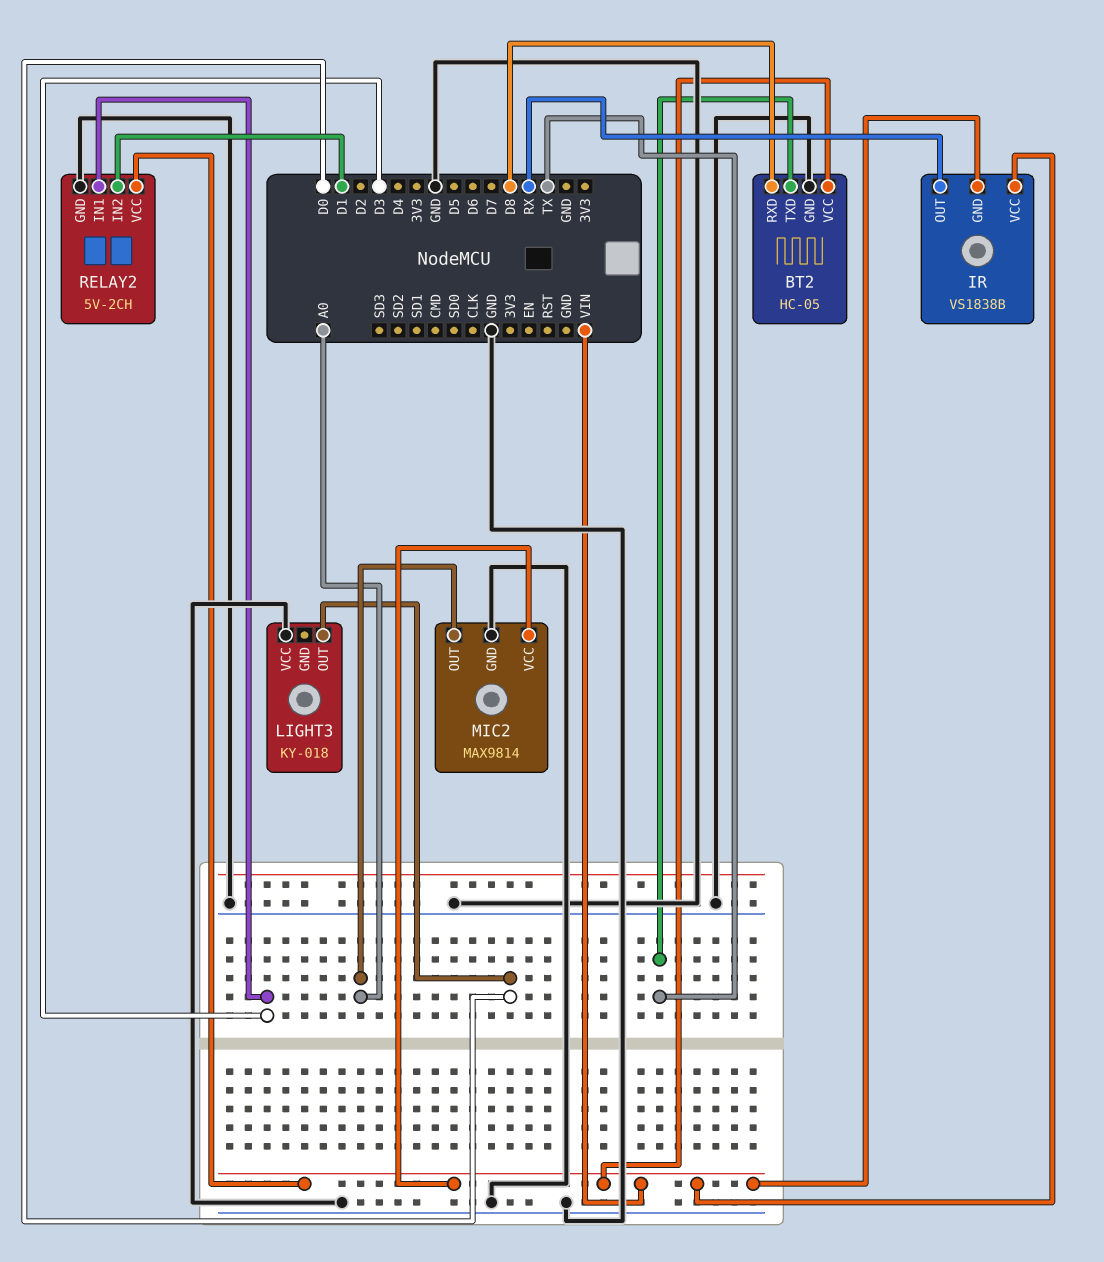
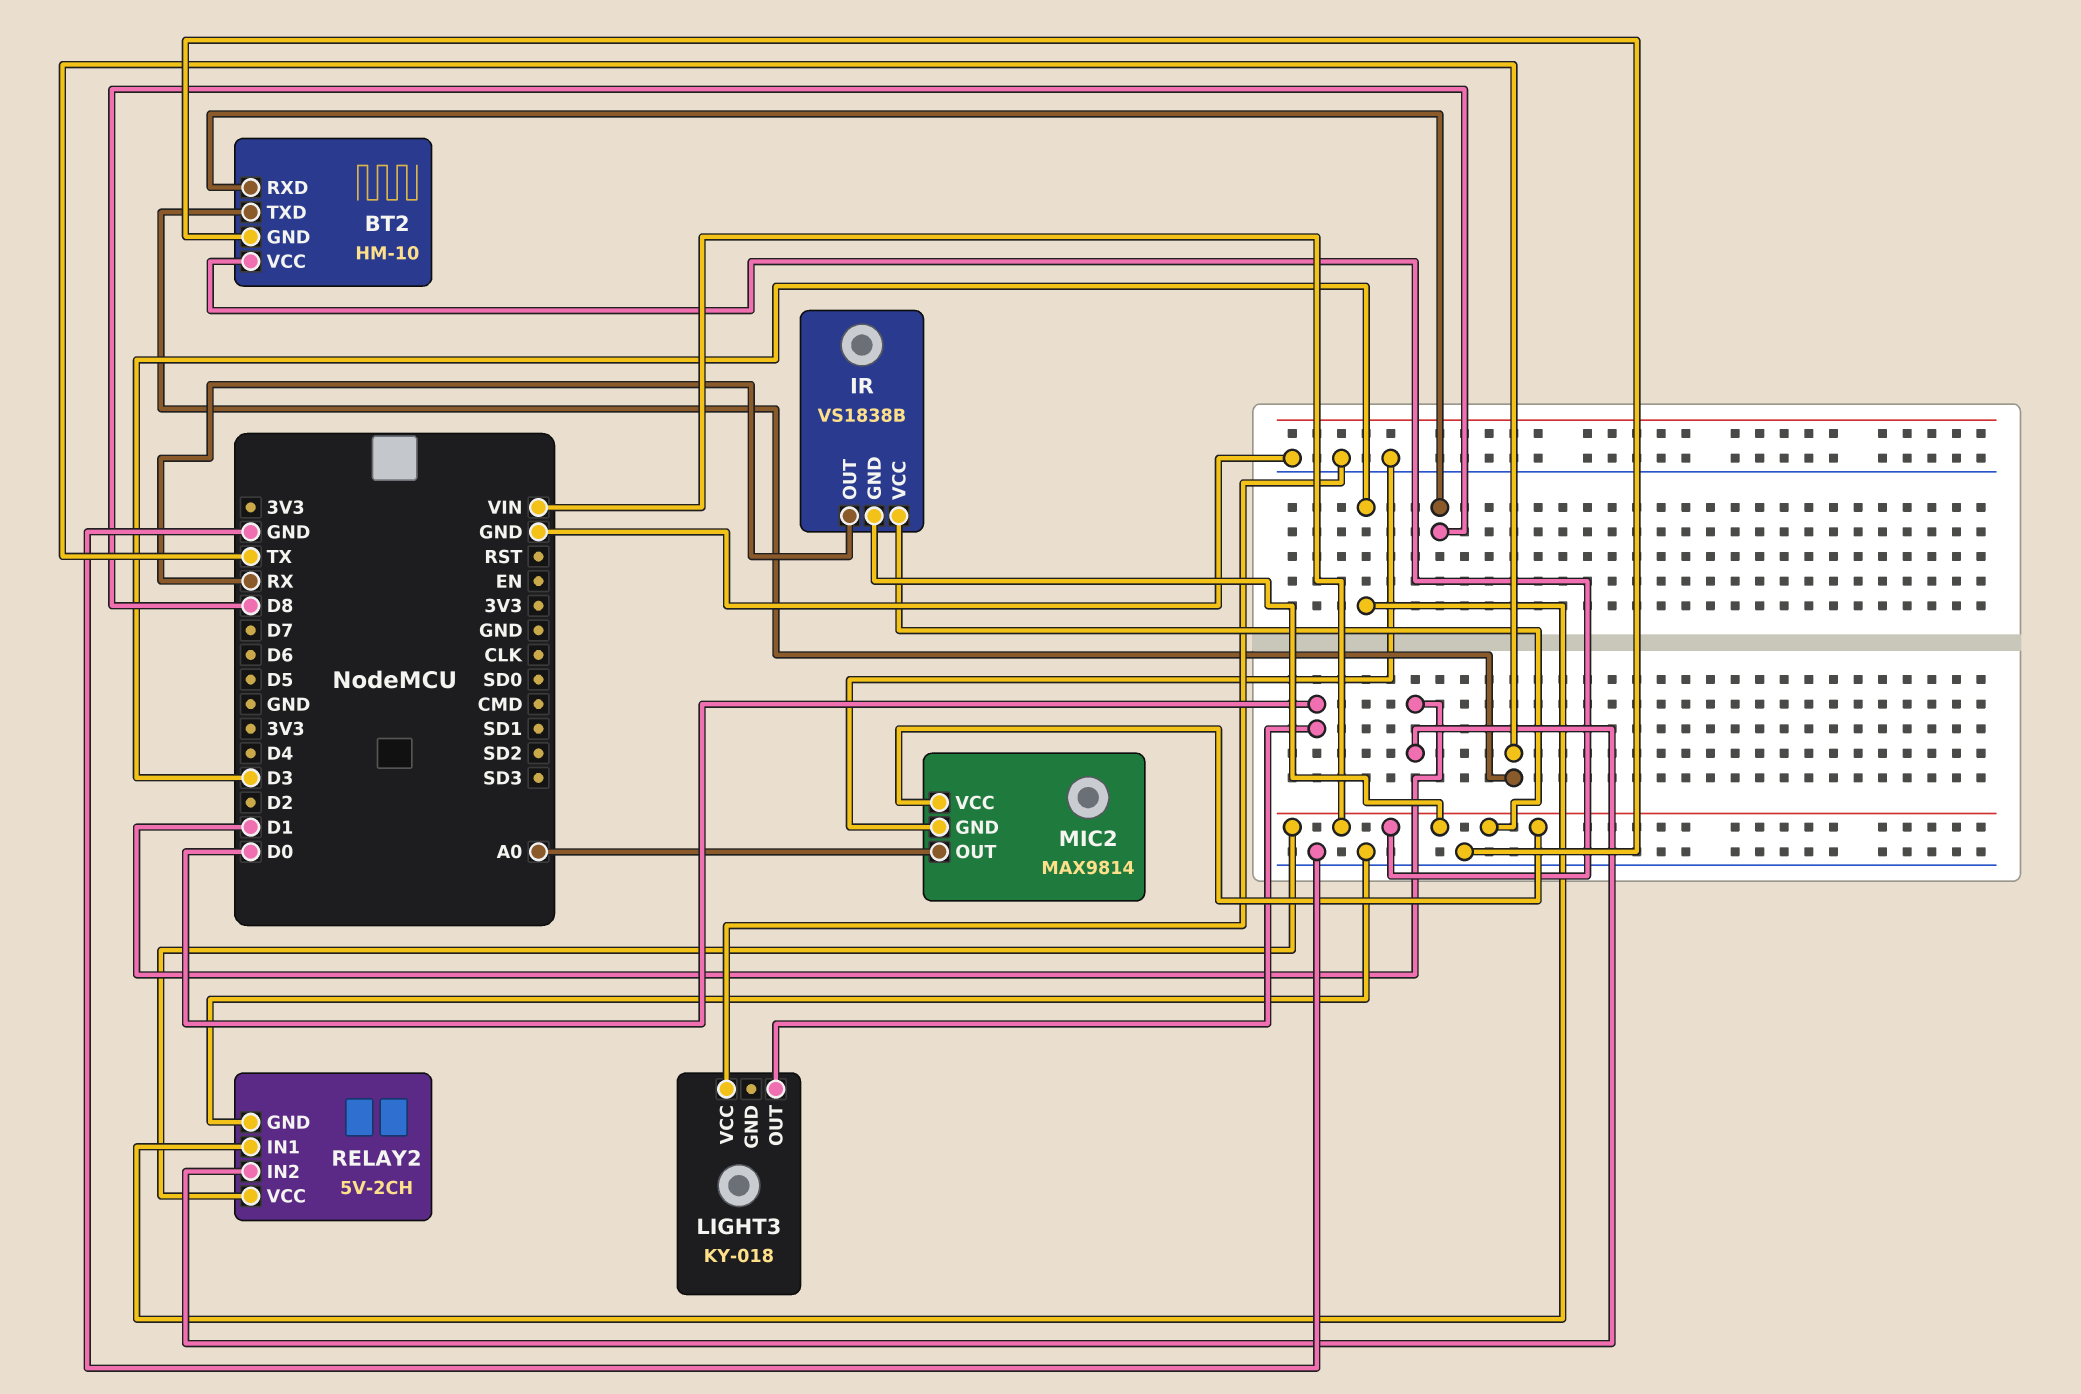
BT2: HC-05 -> HM-10

